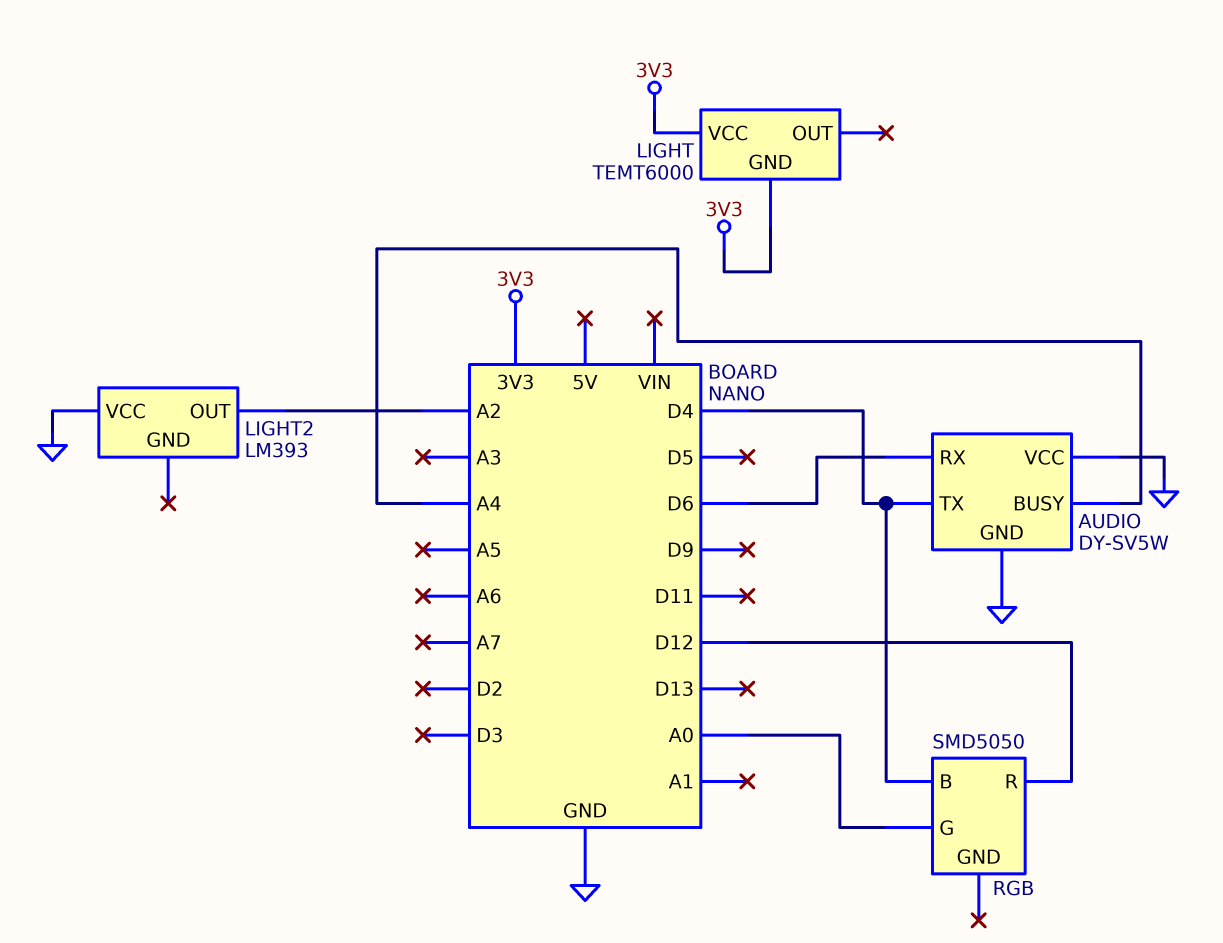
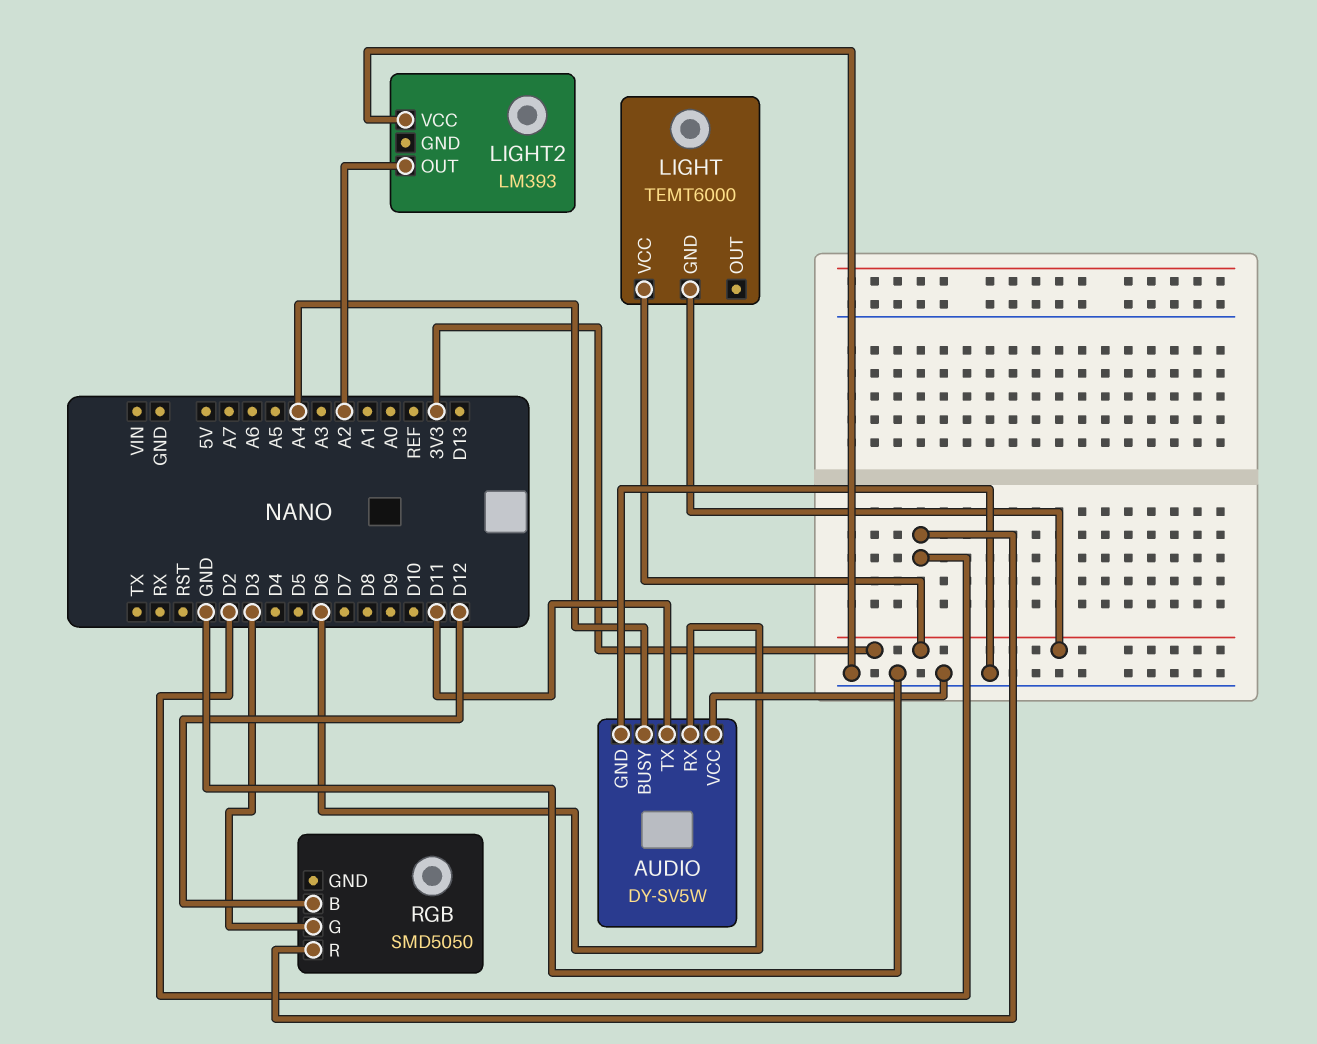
AUDIO pin TX: D4 -> D11
RGB pin B: D4 -> D12
RGB pin G: A0 -> D3
RGB pin R: D12 -> D2

